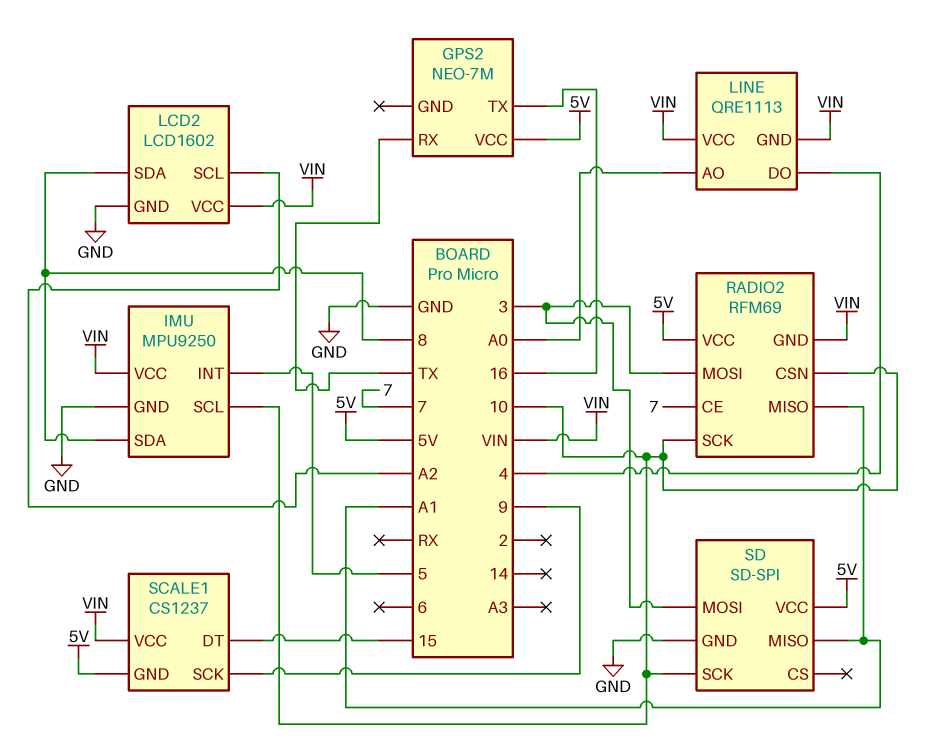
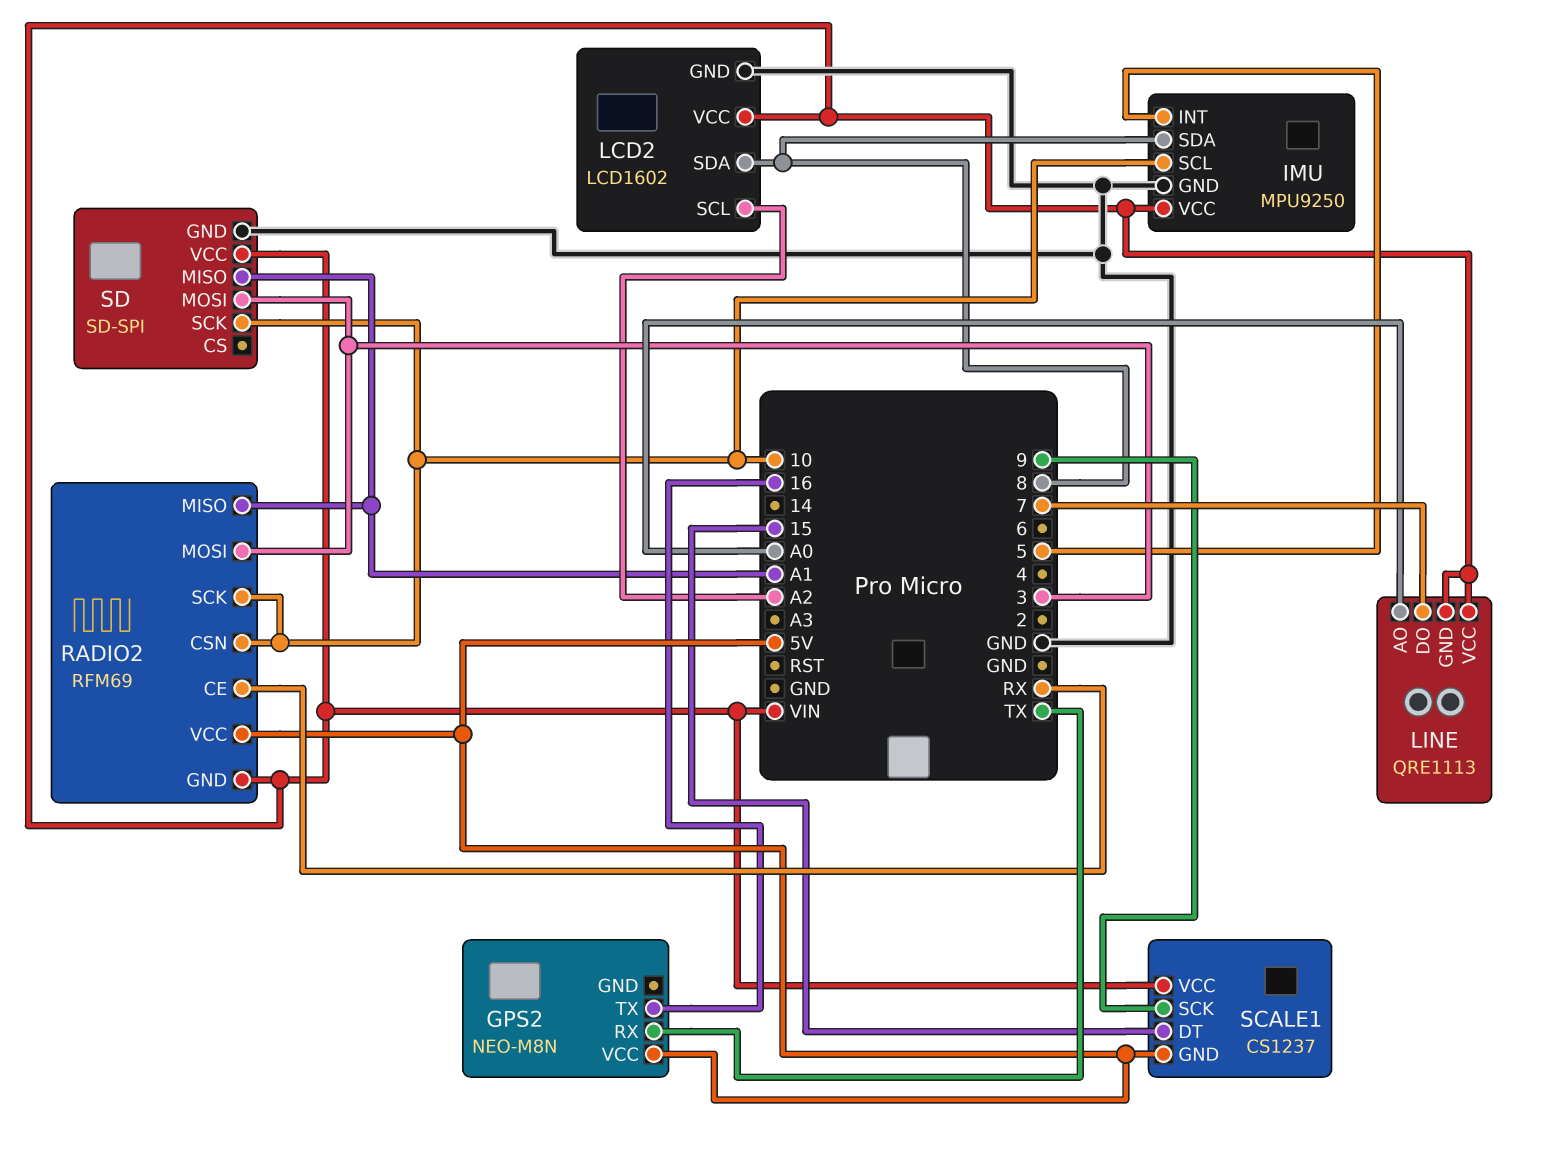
GPS2: NEO-7M -> NEO-M8N
LINE pin DO: 4 -> 7
RADIO2 pin CE: 7 -> RX
SD pin VCC: 5V -> VIN

